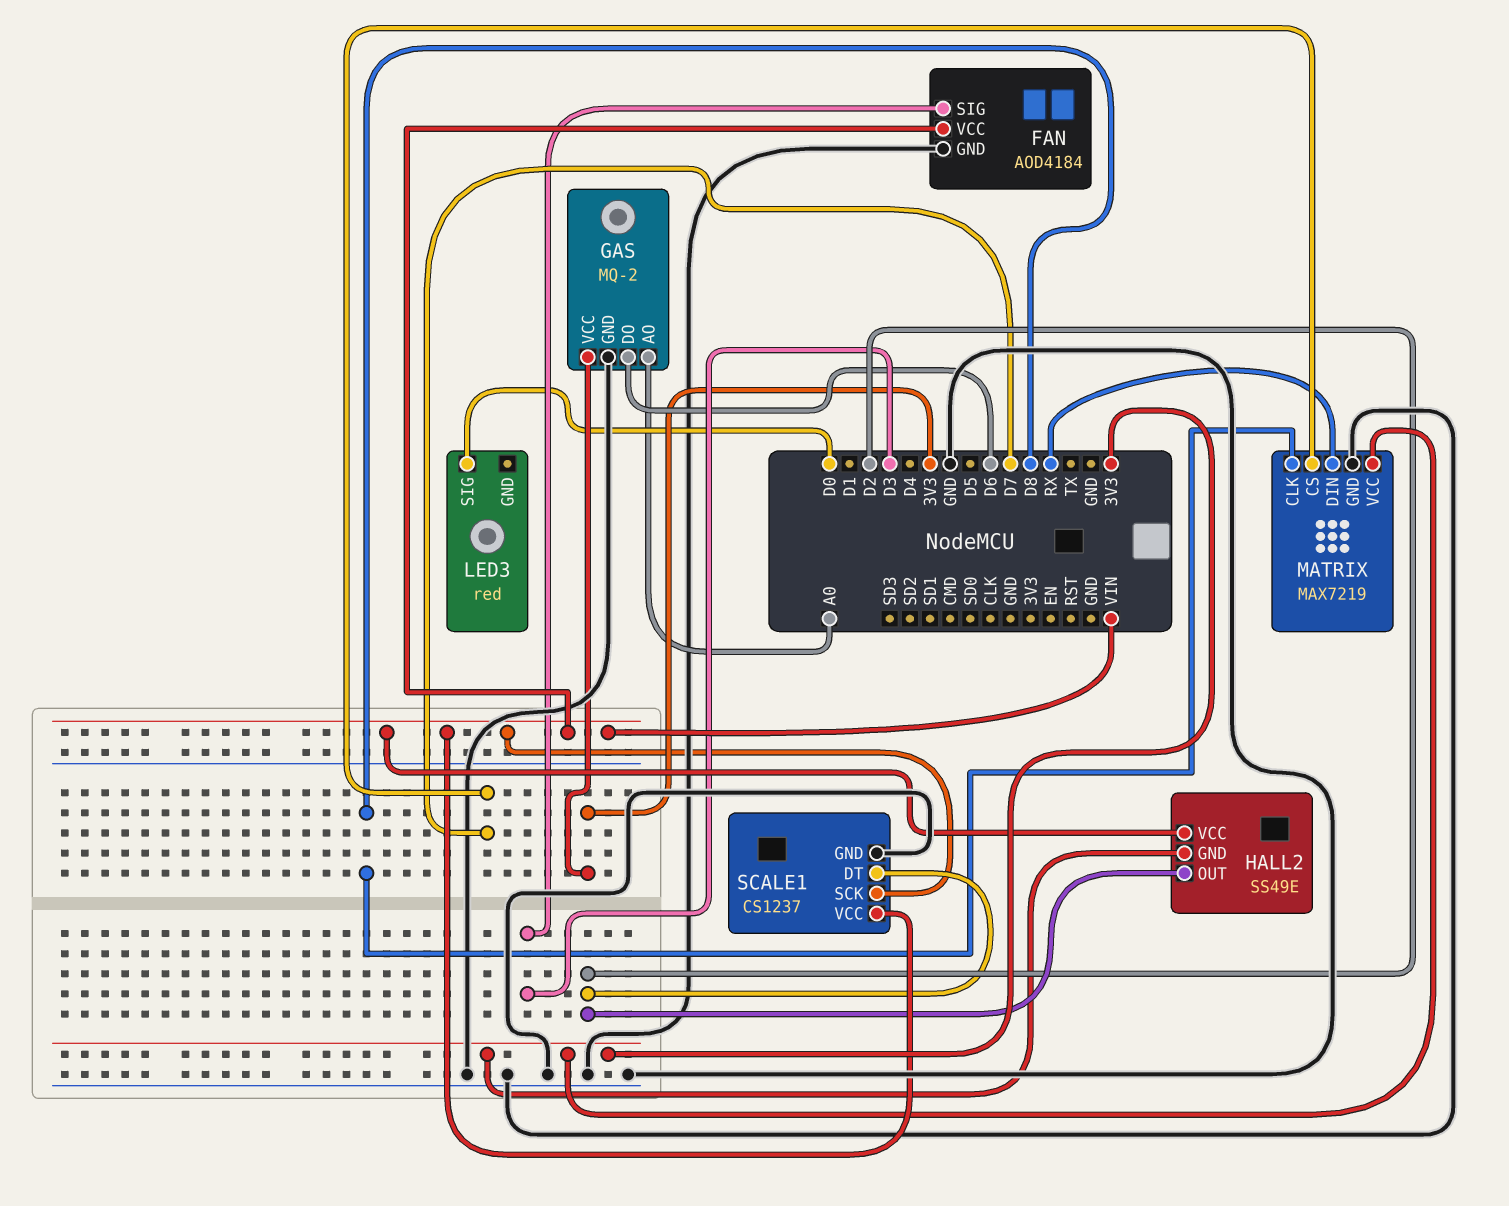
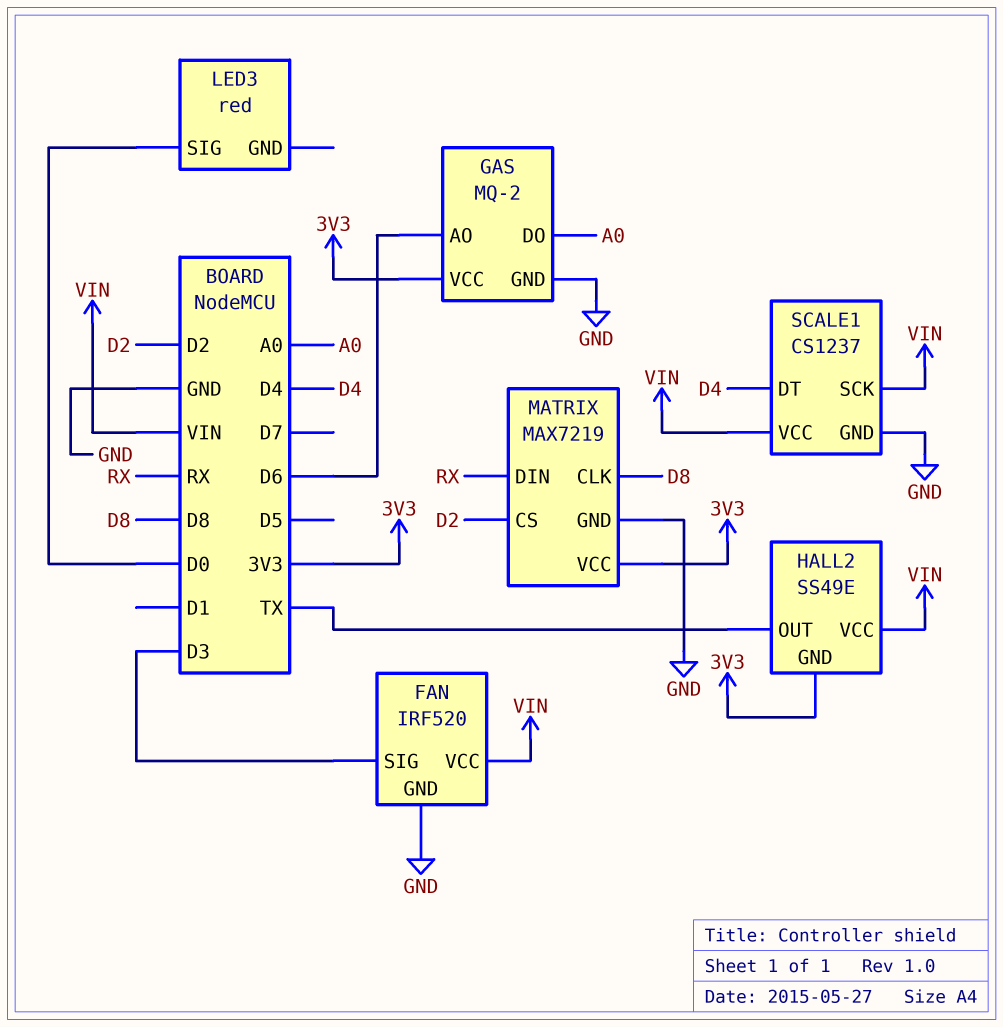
FAN: AOD4184 -> IRF520
GAS pin AO: A0 -> D6
GAS pin DO: D6 -> A0
HALL2 pin OUT: D2 -> TX
MATRIX pin CS: D7 -> D2
SCALE1 pin DT: D2 -> D4

